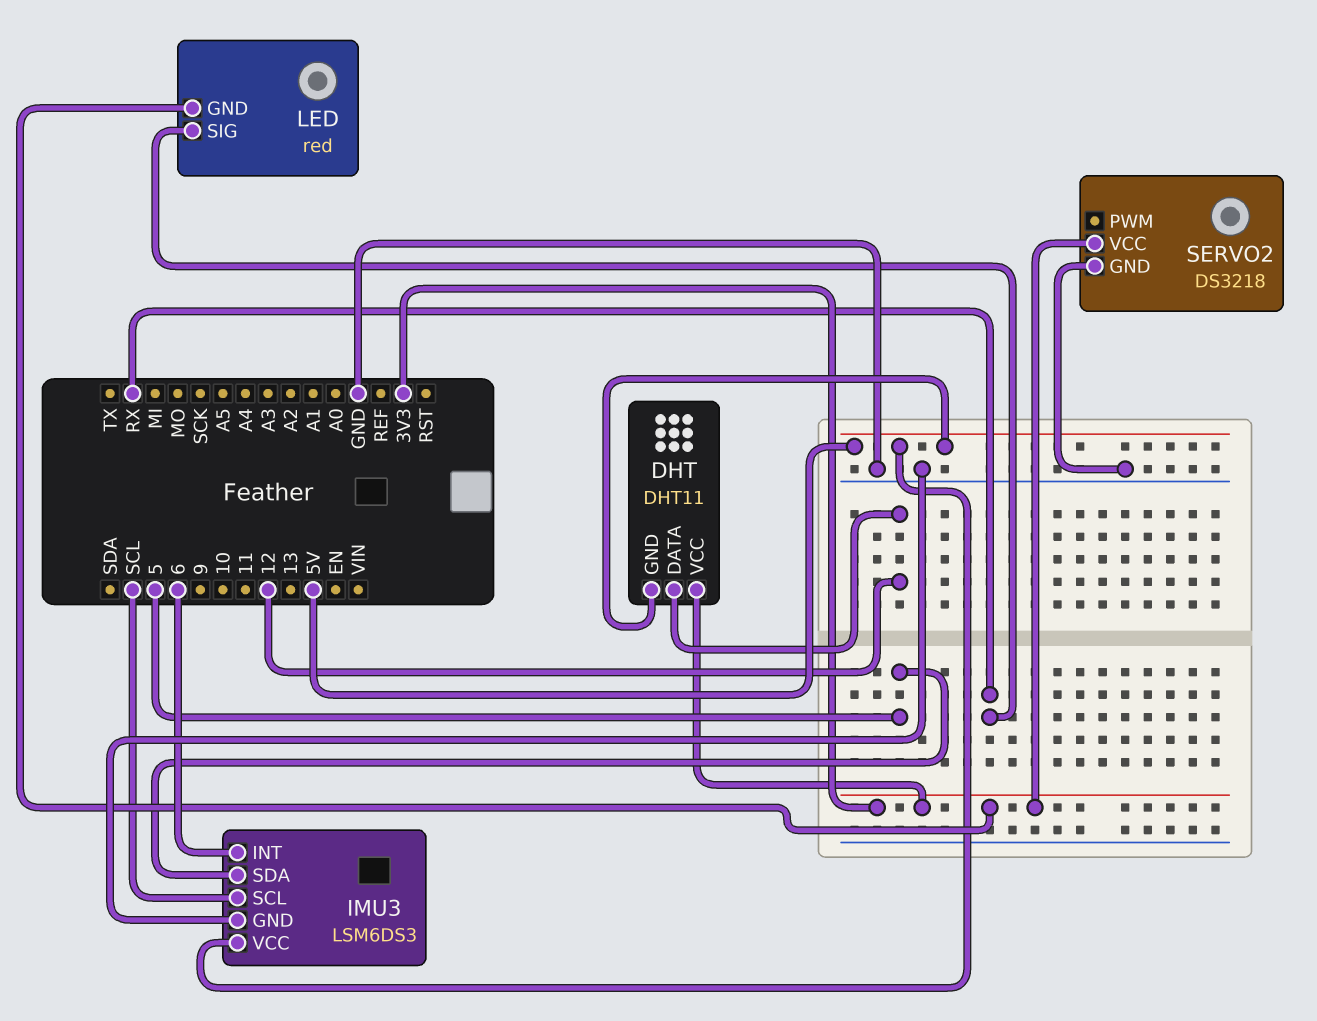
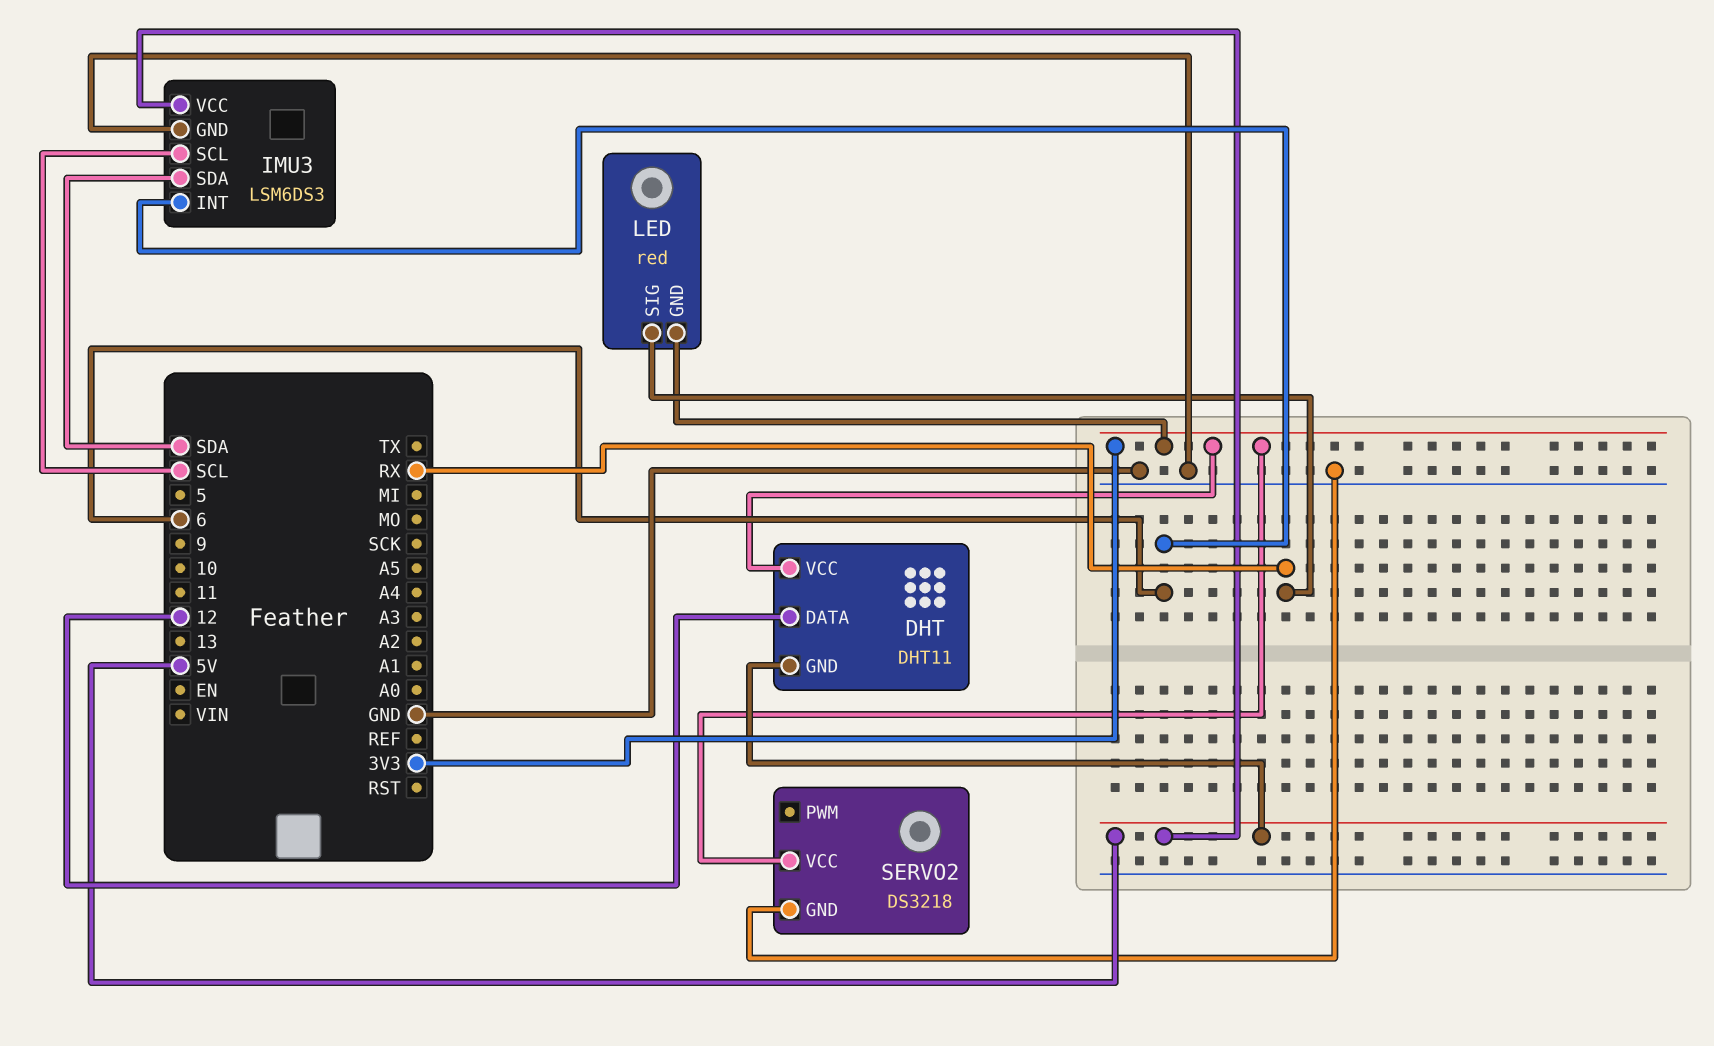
IMU3 pin SDA: 5 -> SDA

